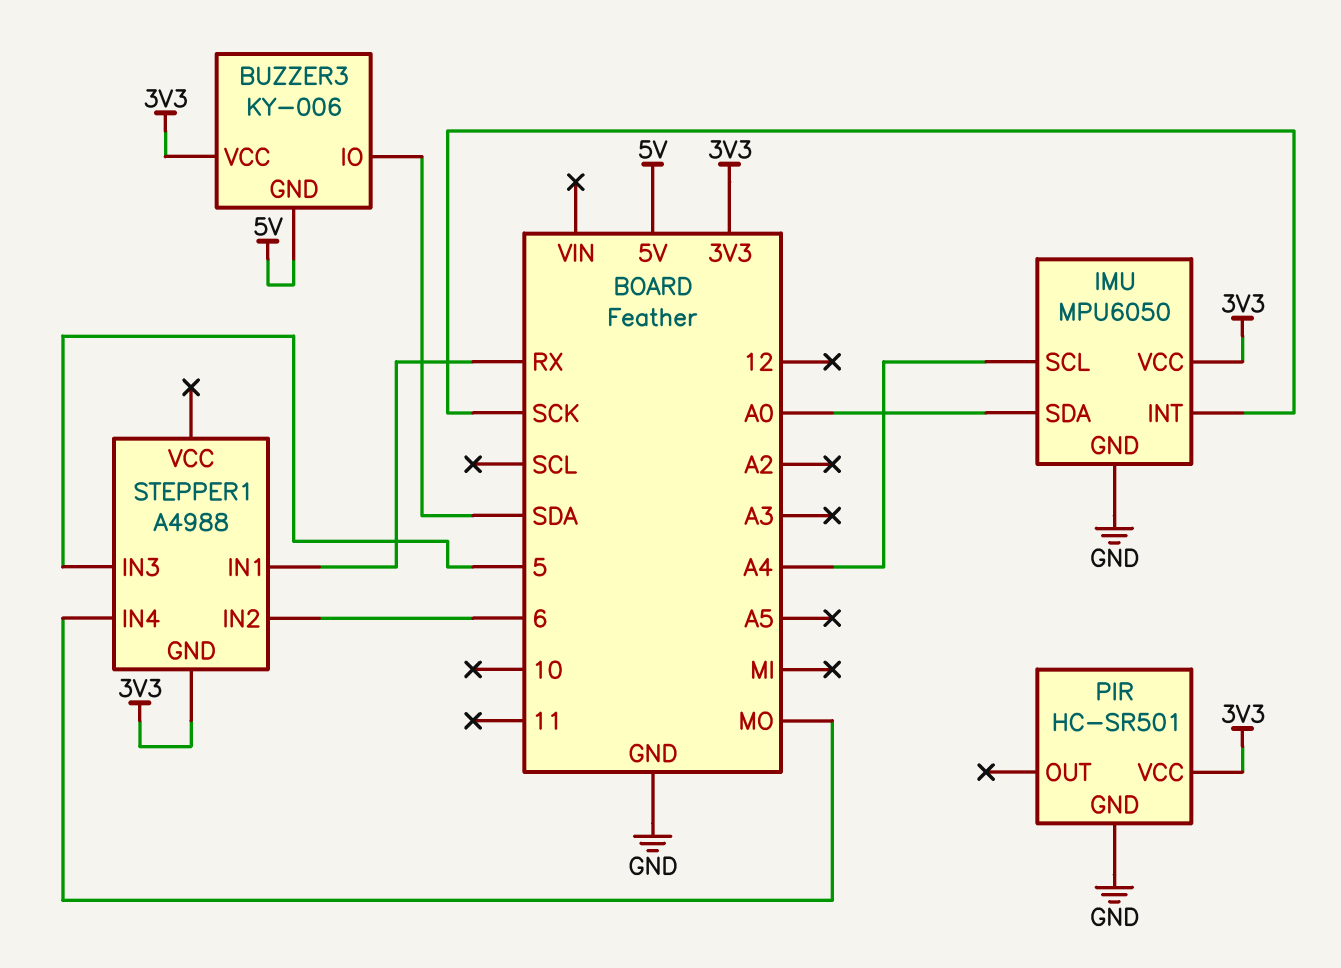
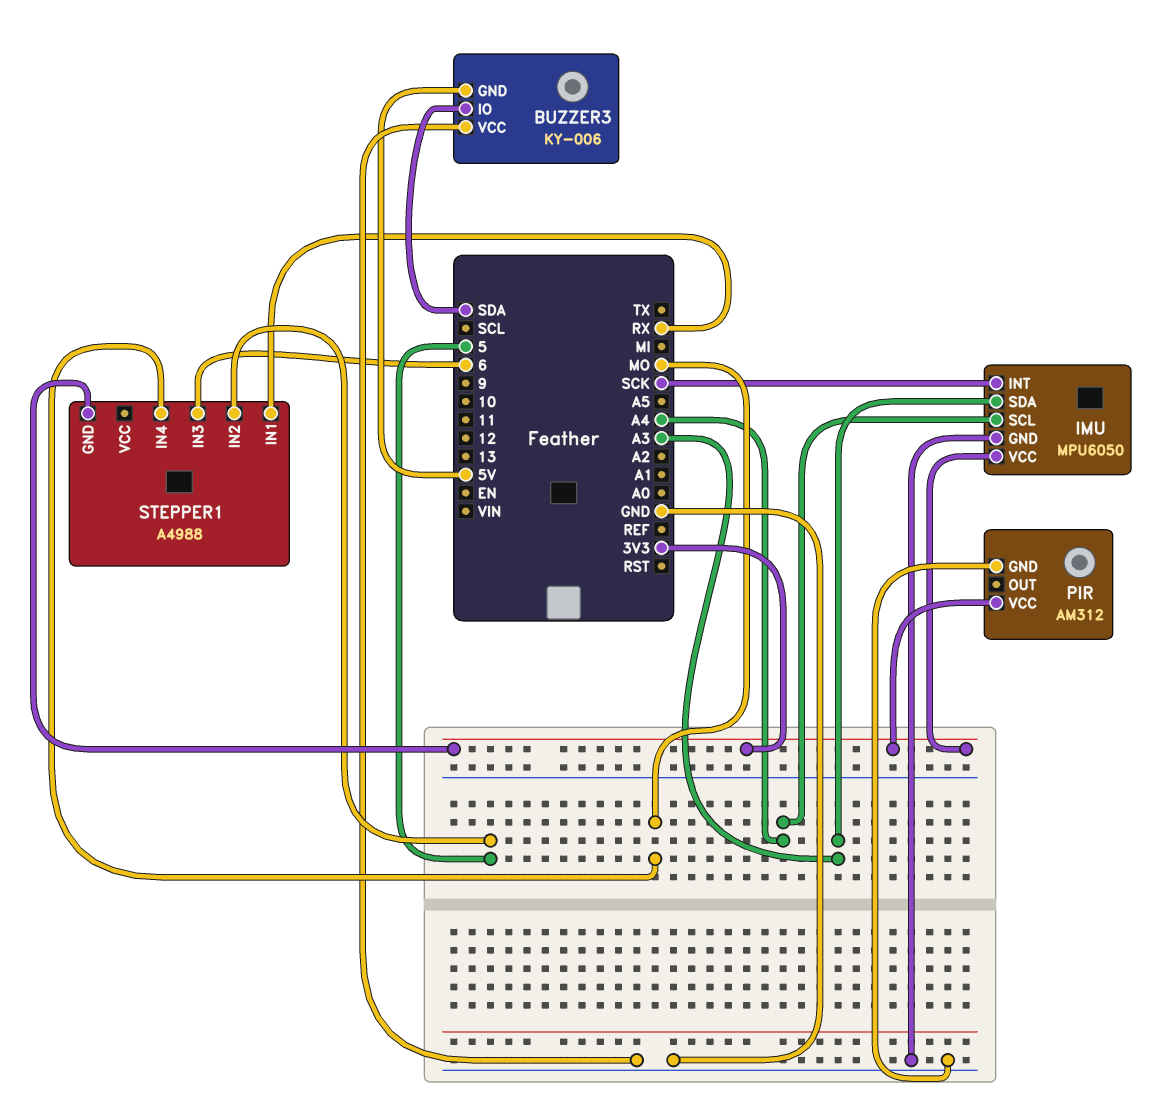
BUZZER3 pin VCC: 3V3 -> GND
IMU pin SDA: A0 -> A3
PIR: HC-SR501 -> AM312
STEPPER1 pin IN2: 6 -> 5
STEPPER1 pin IN3: 5 -> 6

